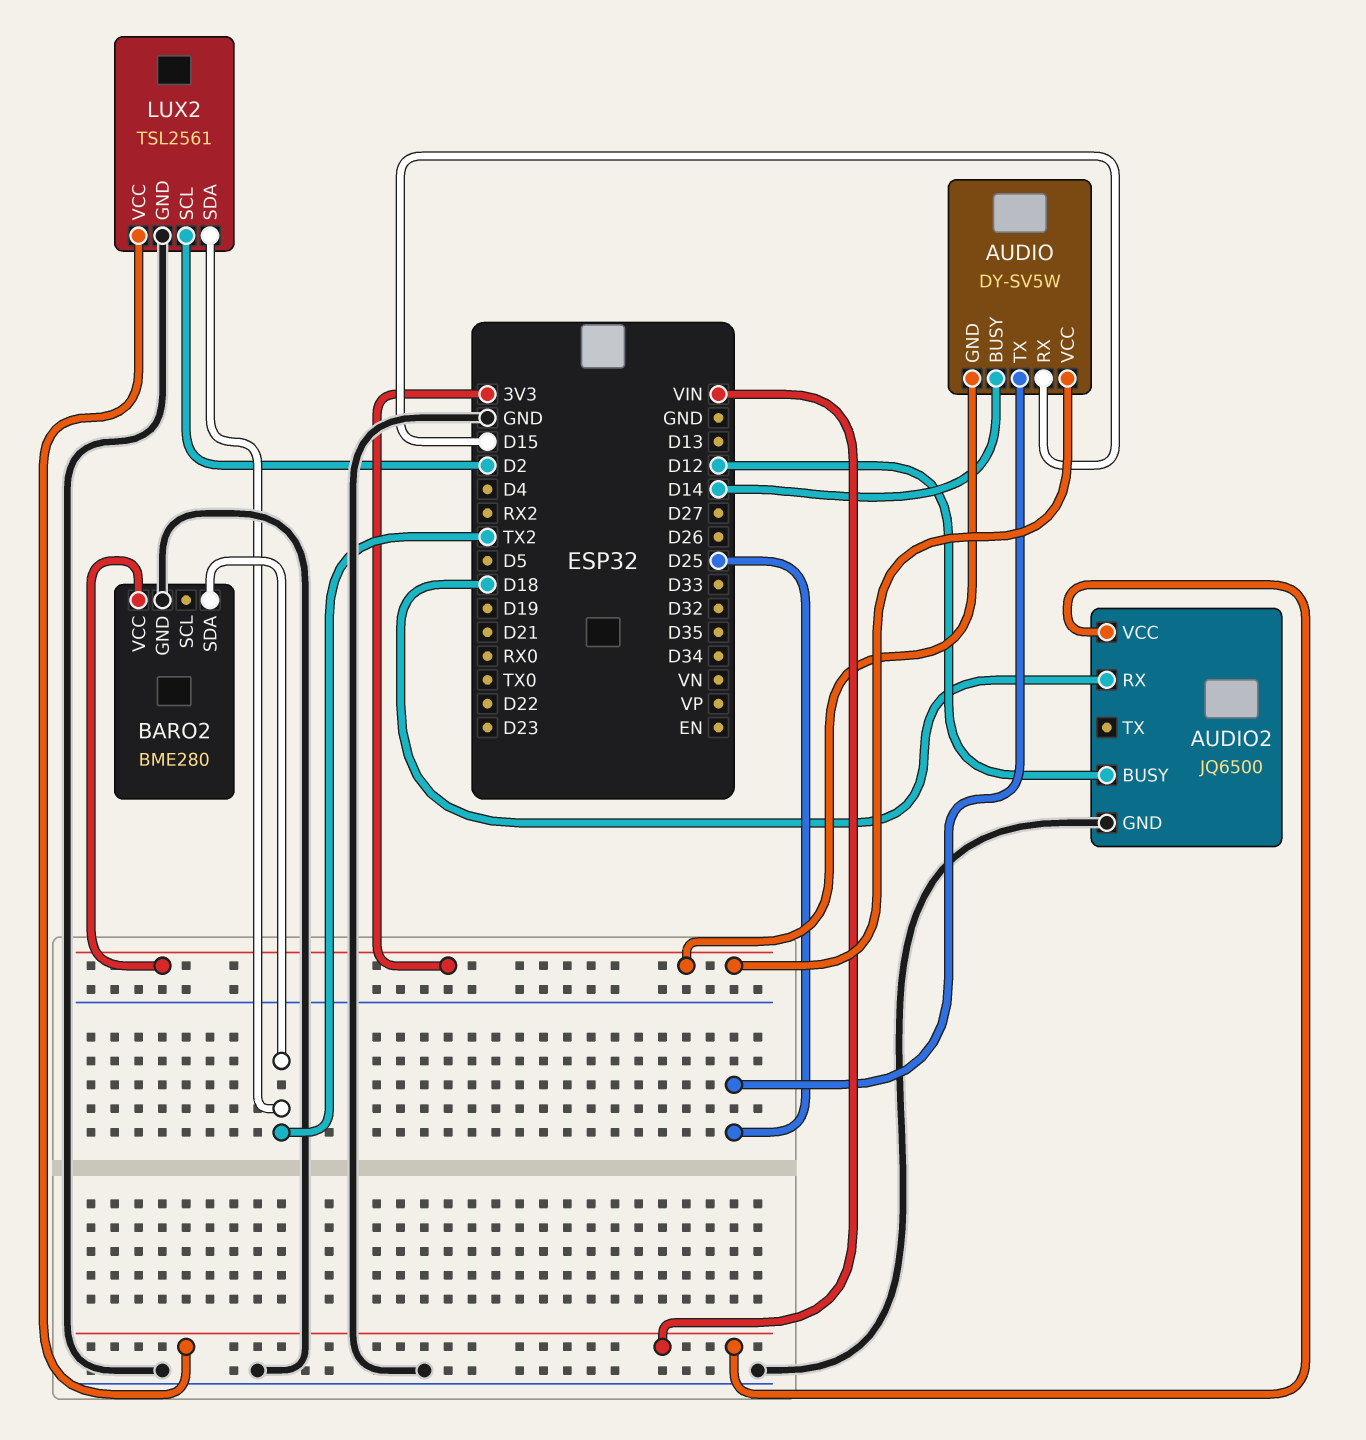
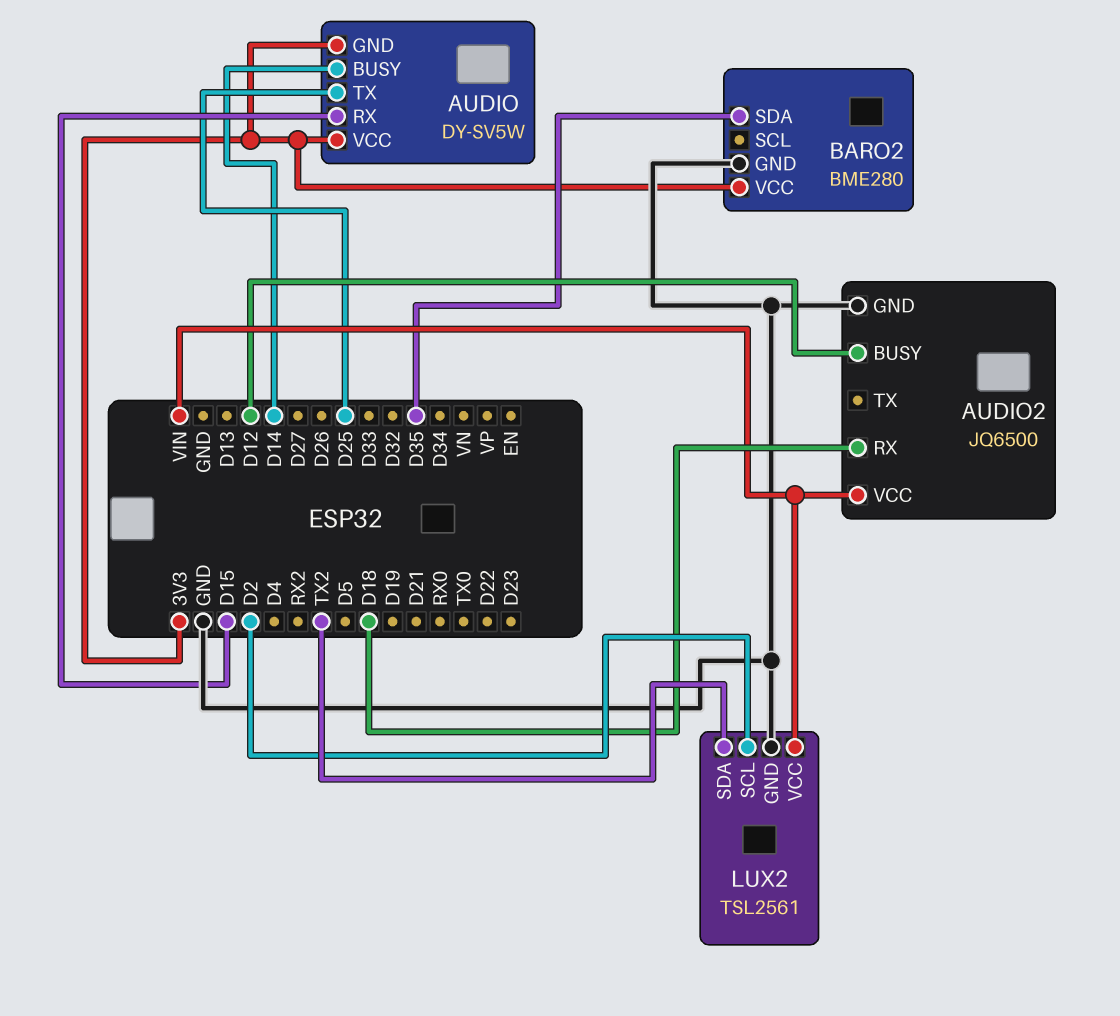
BARO2 pin SDA: TX2 -> D35

